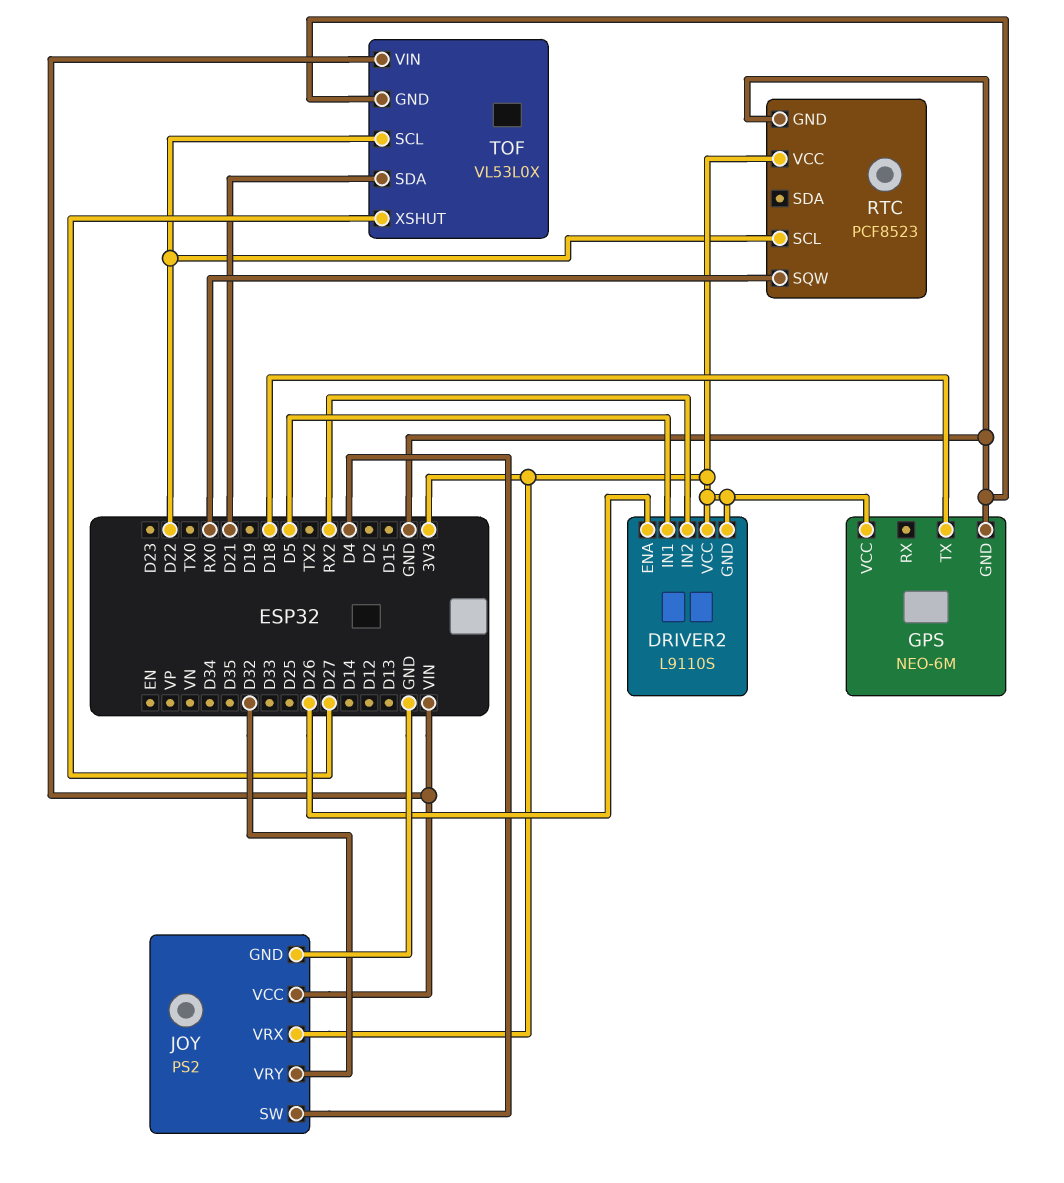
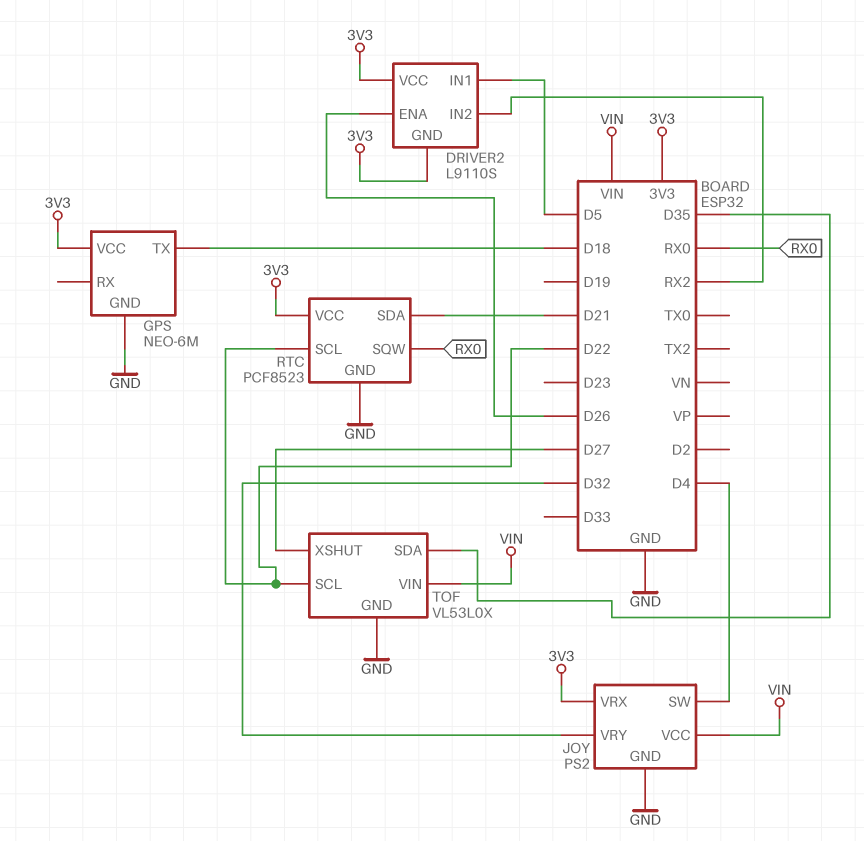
RTC pin SDA: none -> D21
TOF pin SDA: D21 -> D35

